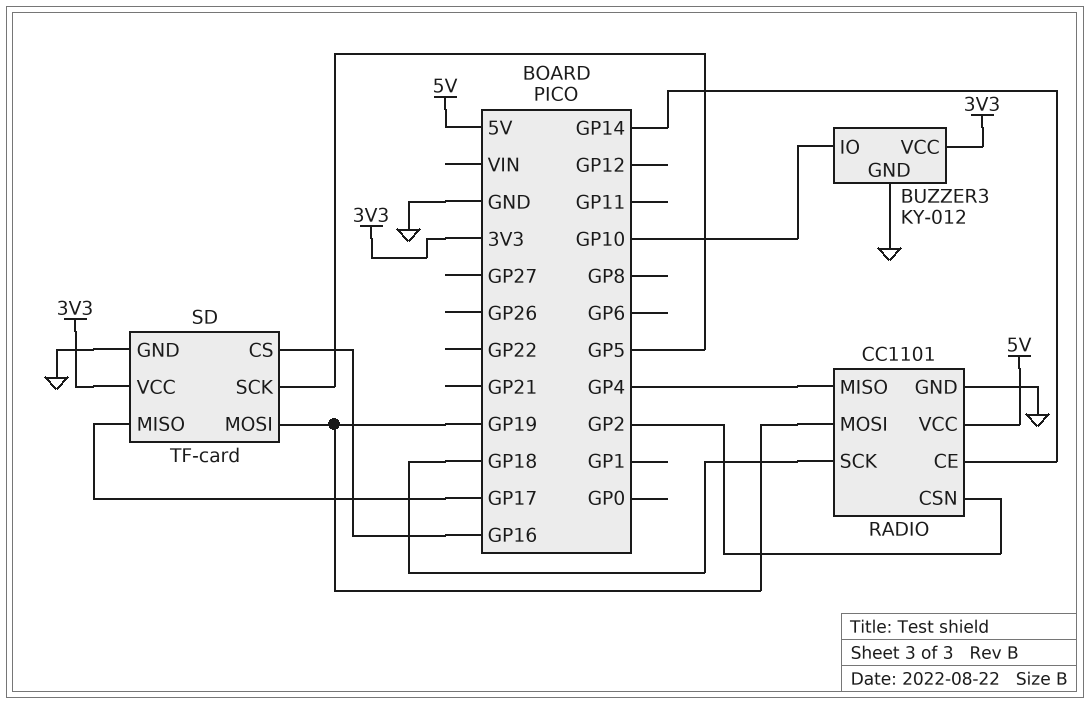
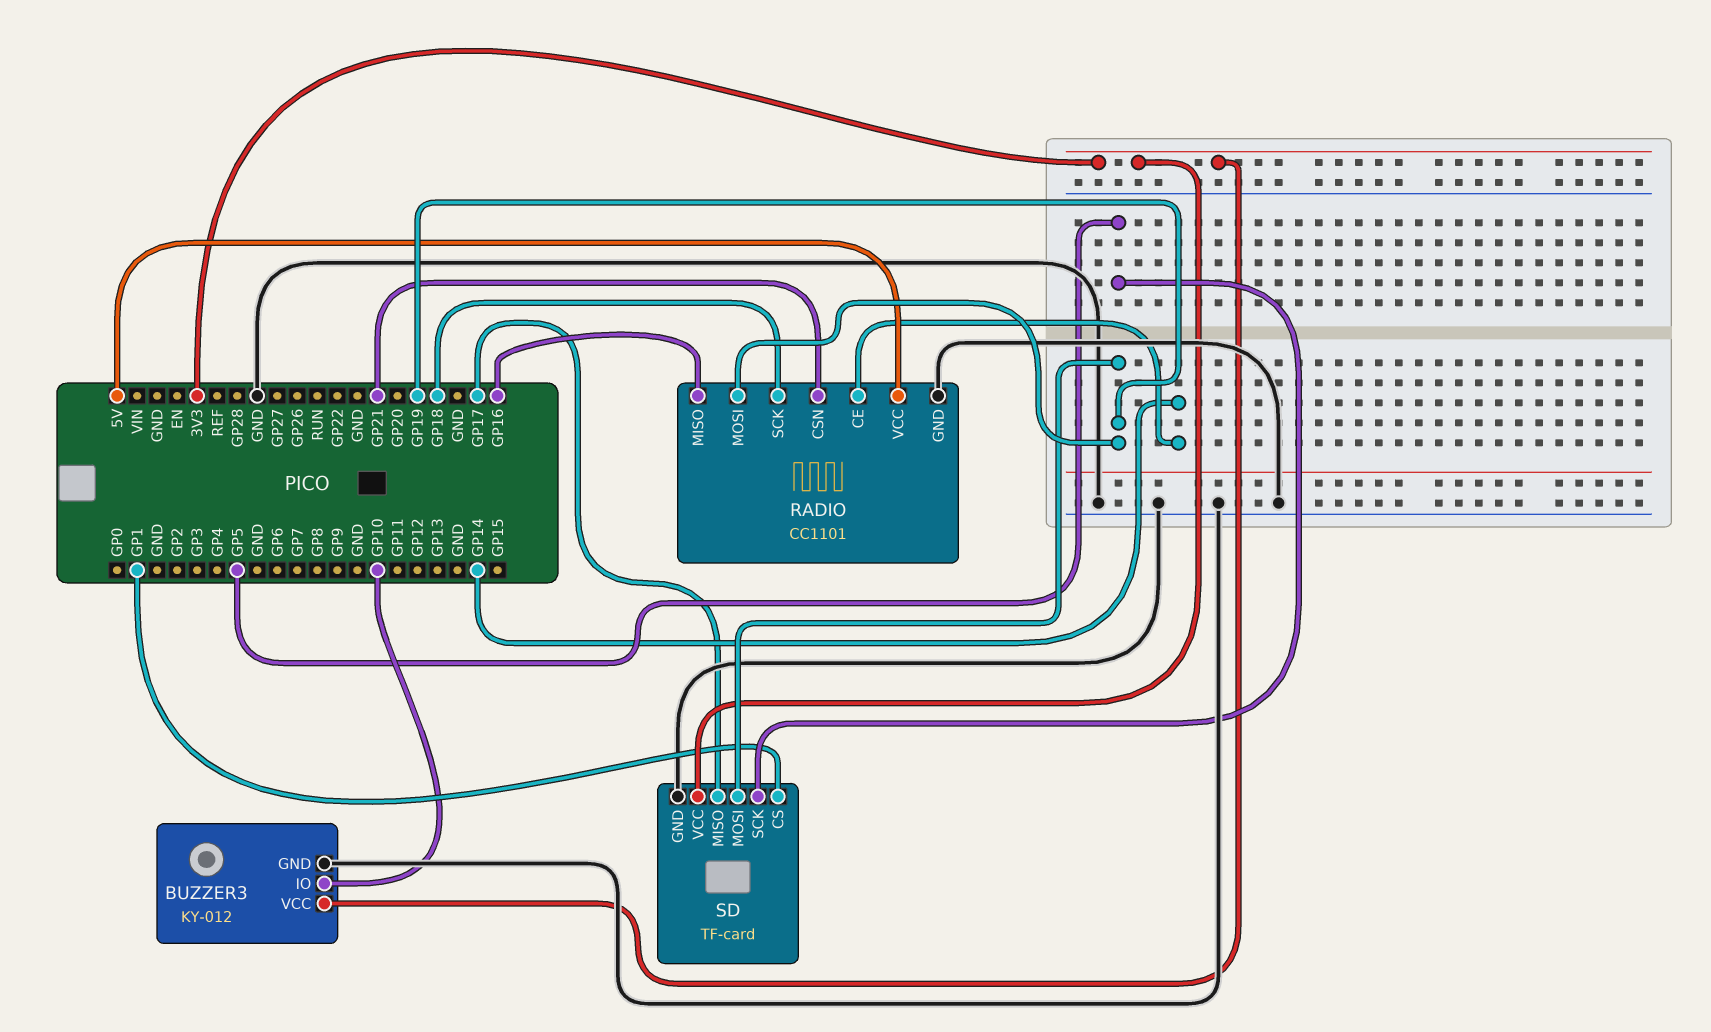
RADIO pin CSN: GP2 -> GP21
RADIO pin MISO: GP4 -> GP16
SD pin CS: GP16 -> GP1

